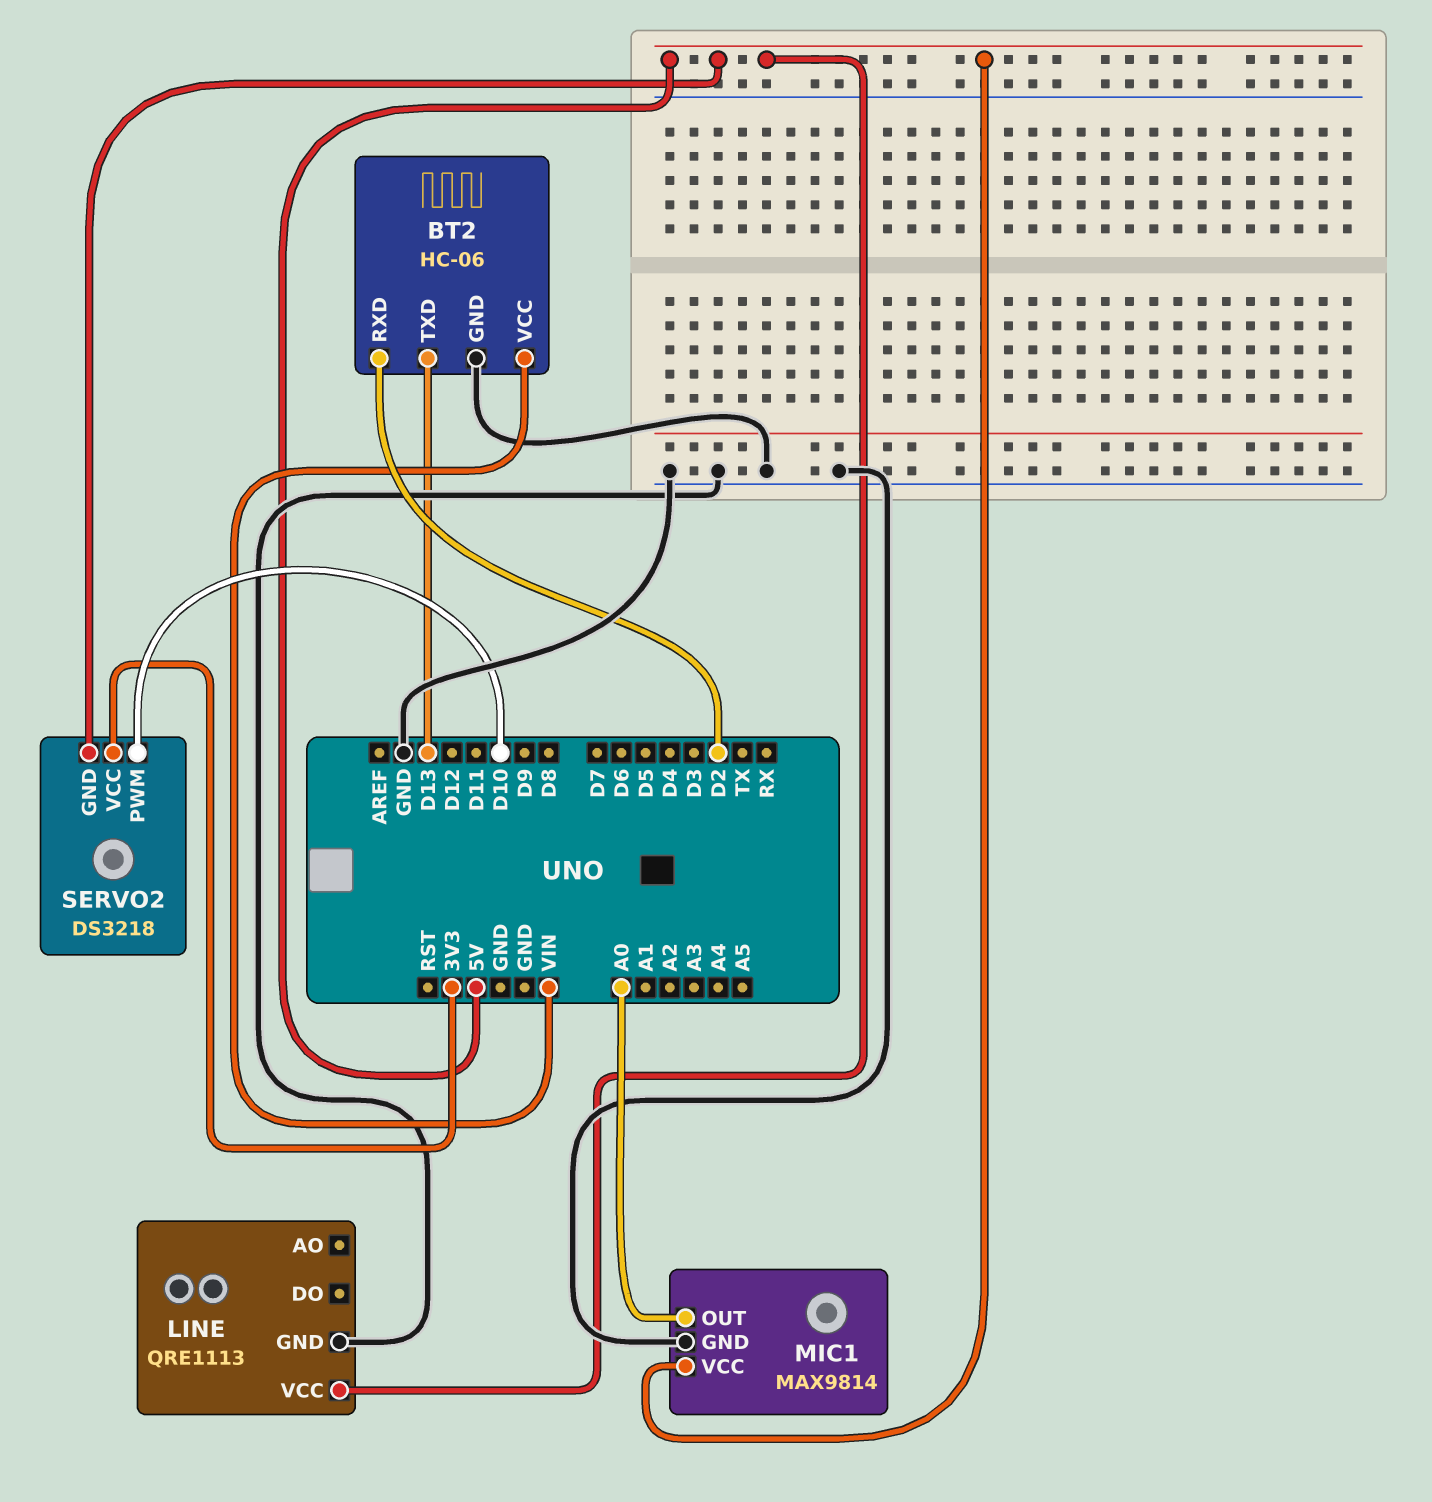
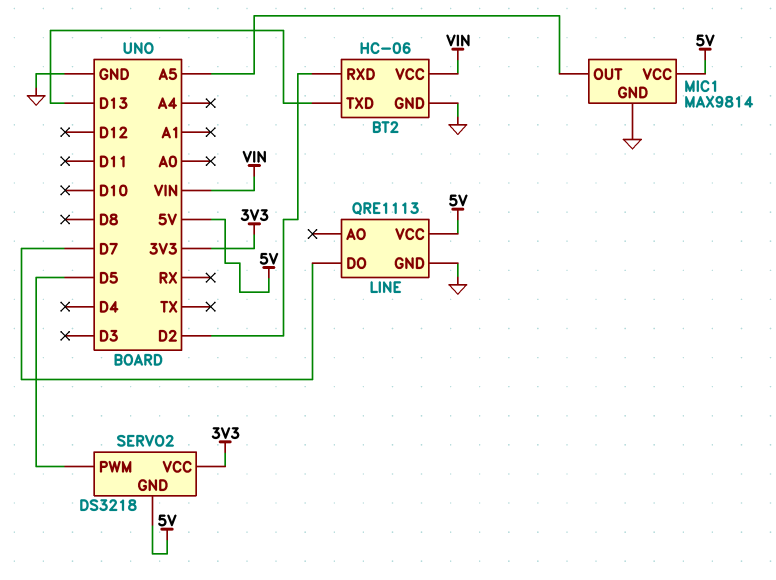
LINE pin DO: none -> D7
MIC1 pin OUT: A0 -> A5
SERVO2 pin PWM: D10 -> D5

